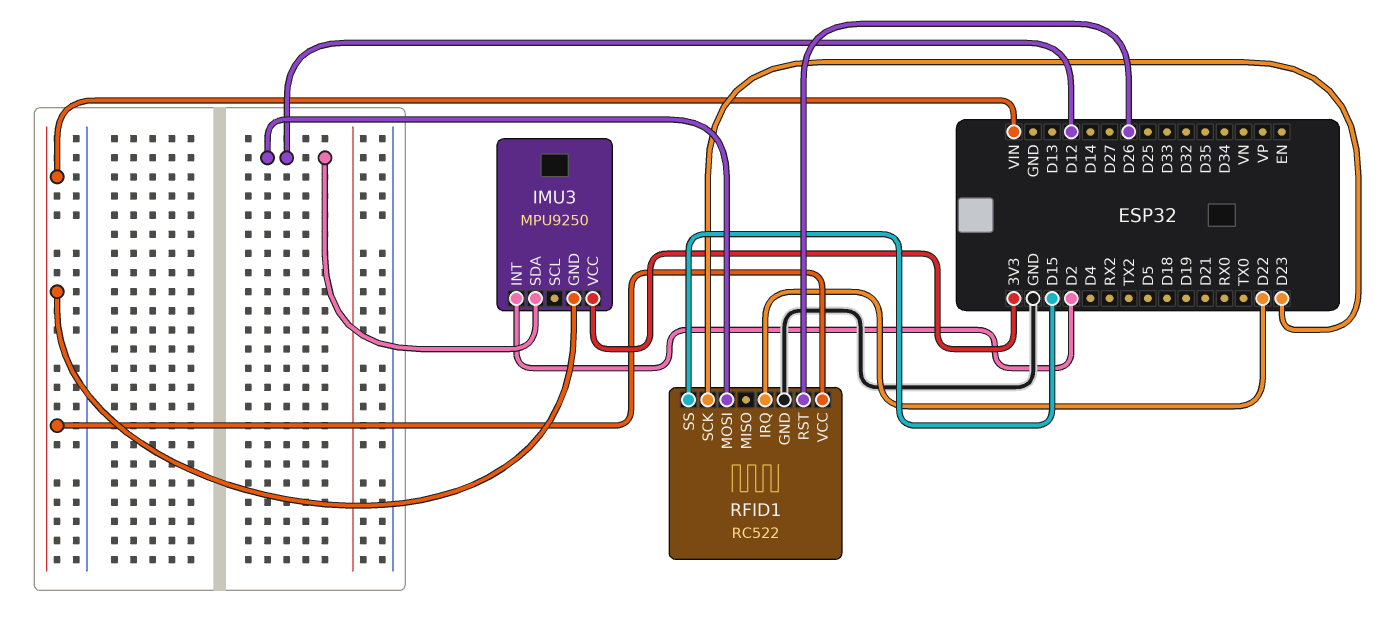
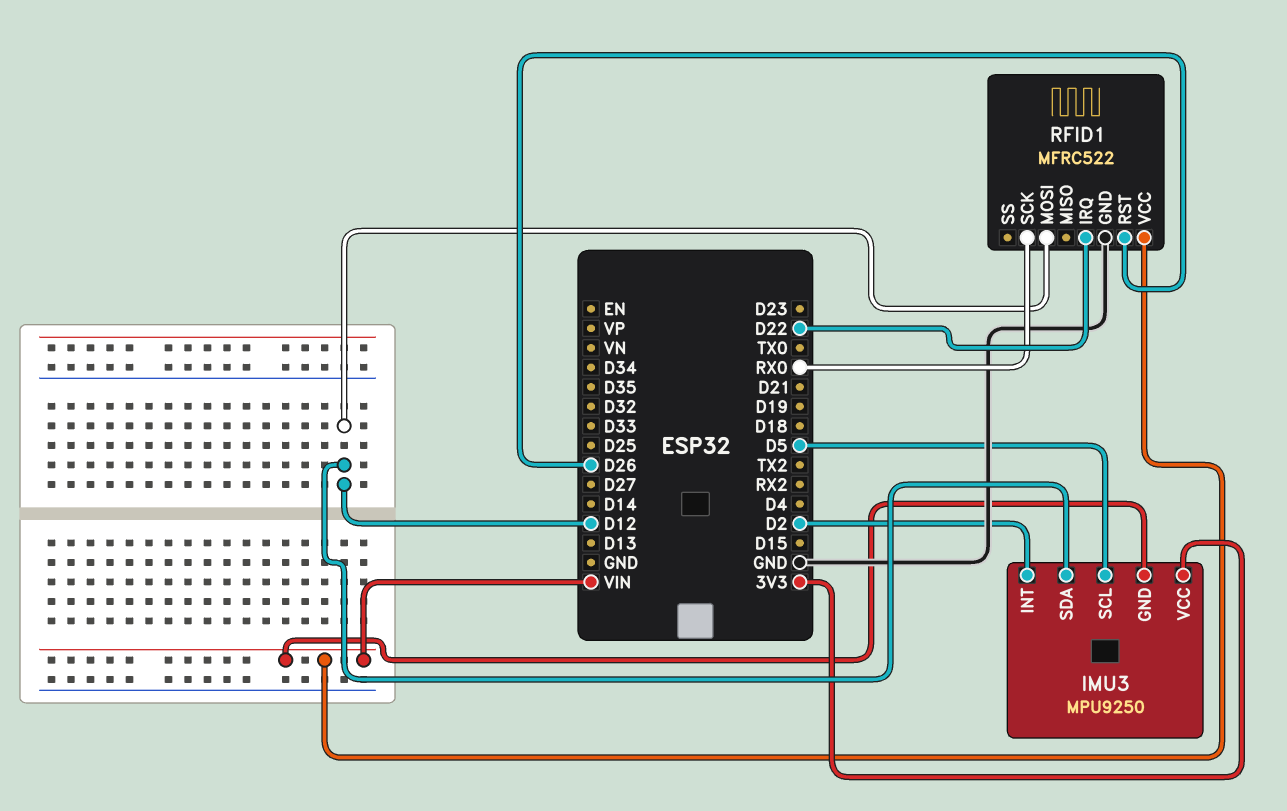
IMU3 pin SCL: none -> D5
RFID1: RC522 -> MFRC522
RFID1 pin SCK: D23 -> RX0
RFID1 pin SS: D15 -> none

